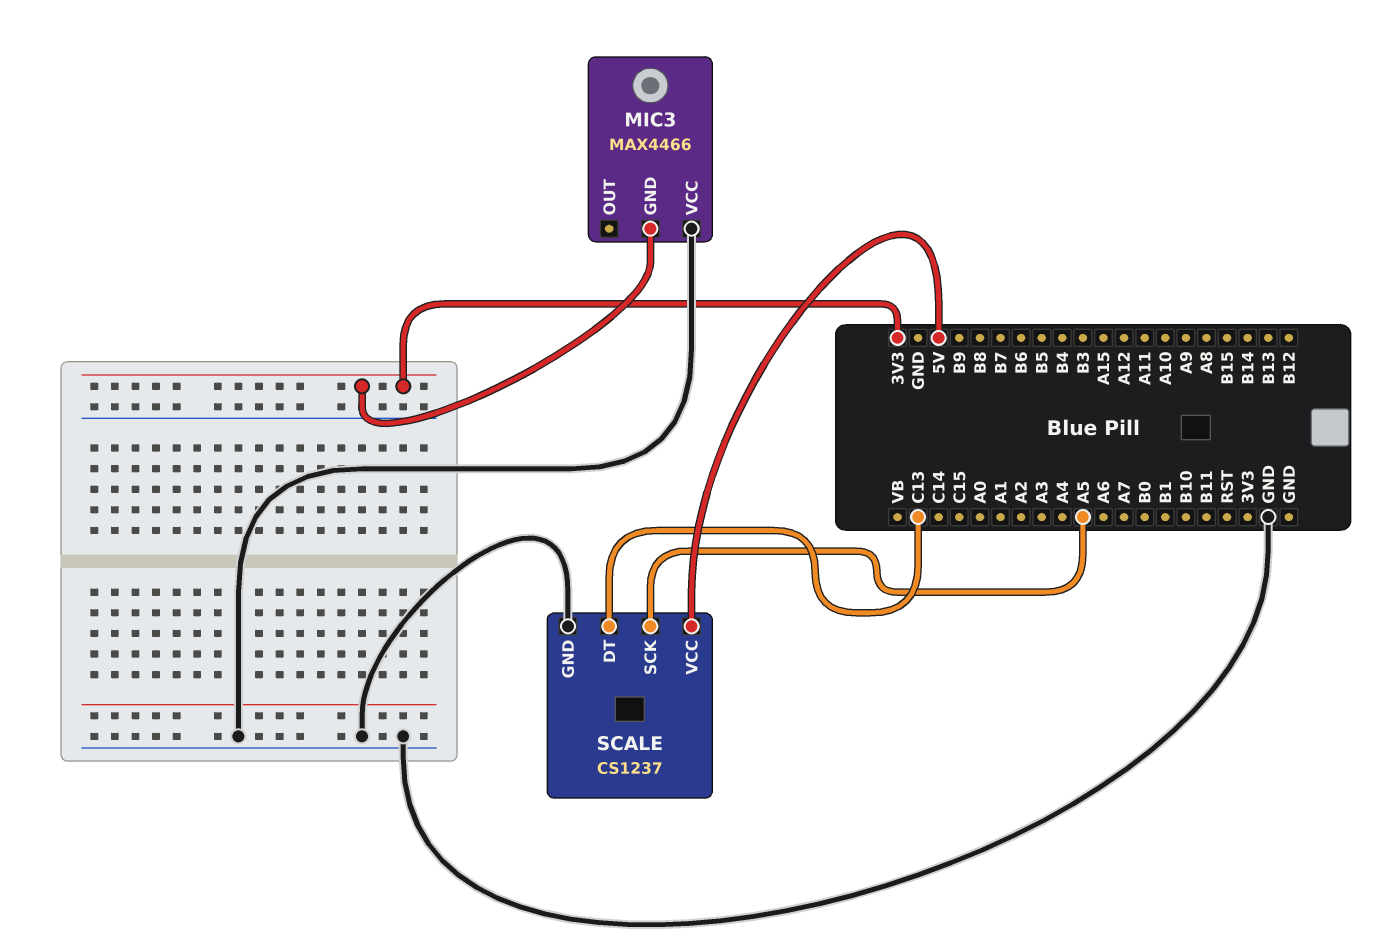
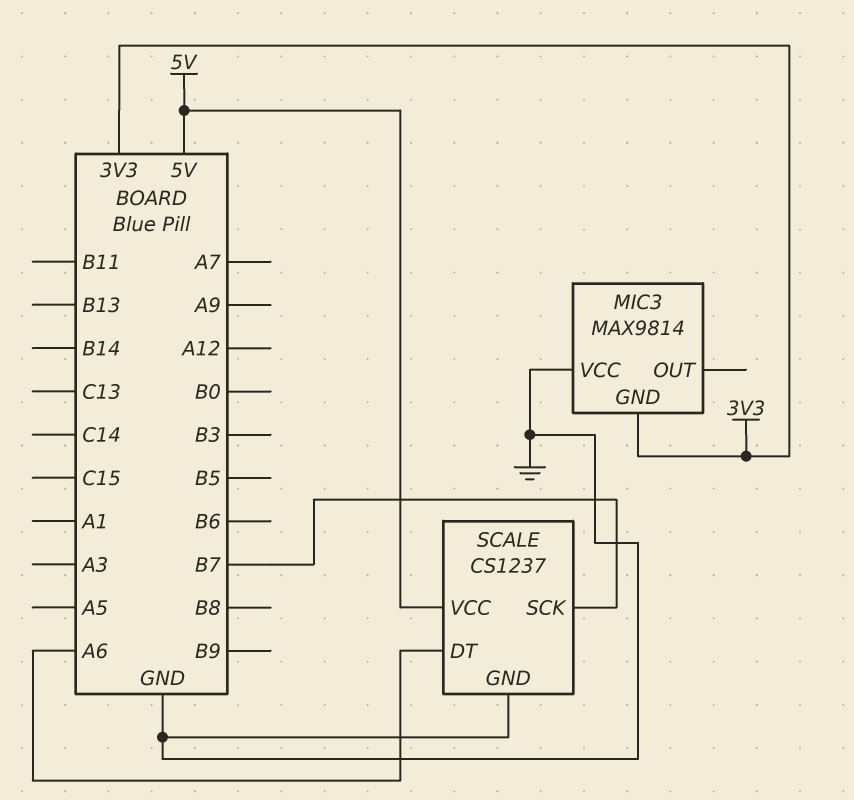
MIC3: MAX4466 -> MAX9814
SCALE pin DT: C13 -> A6
SCALE pin SCK: A5 -> B7

